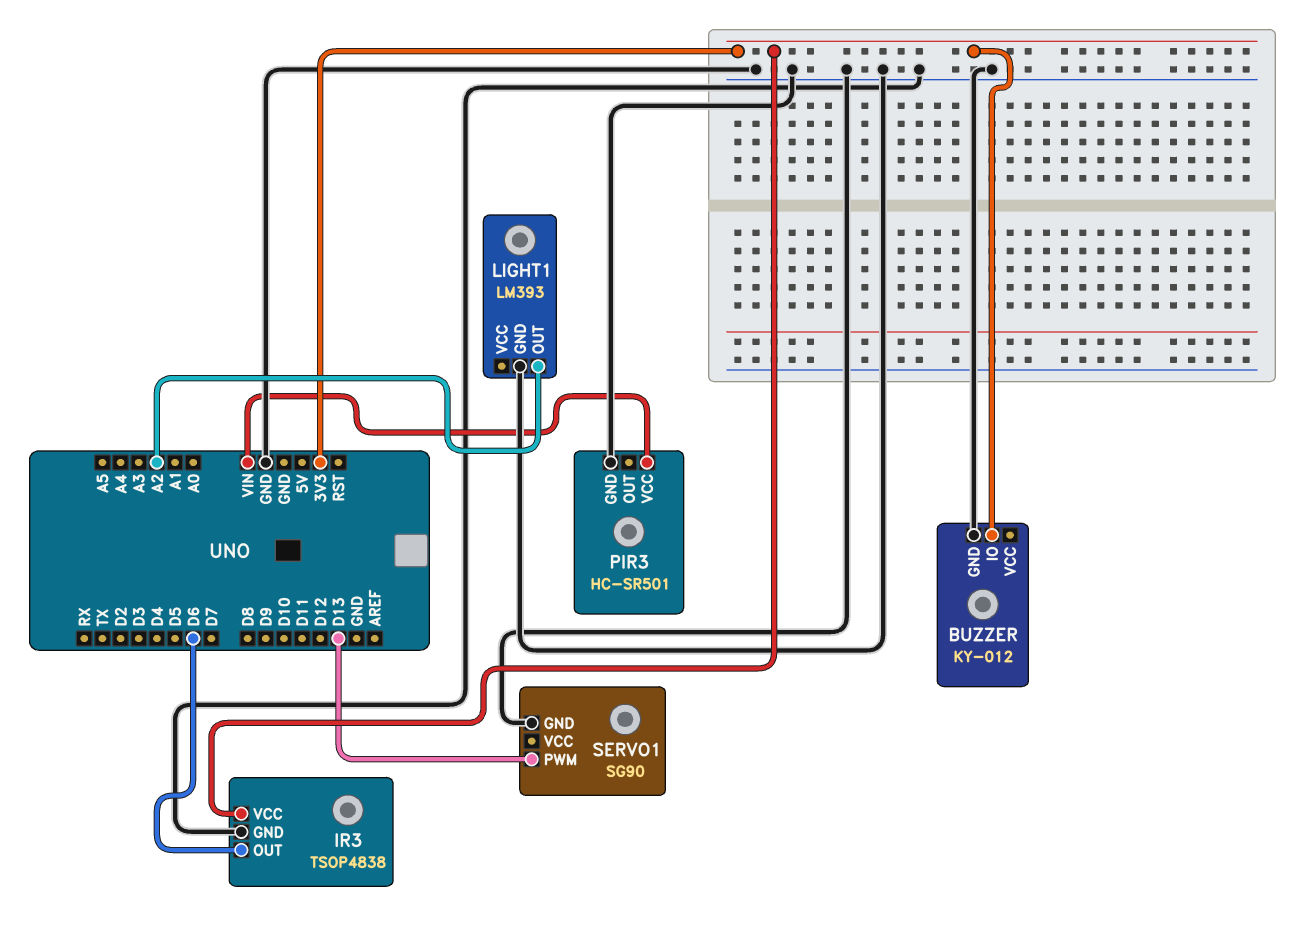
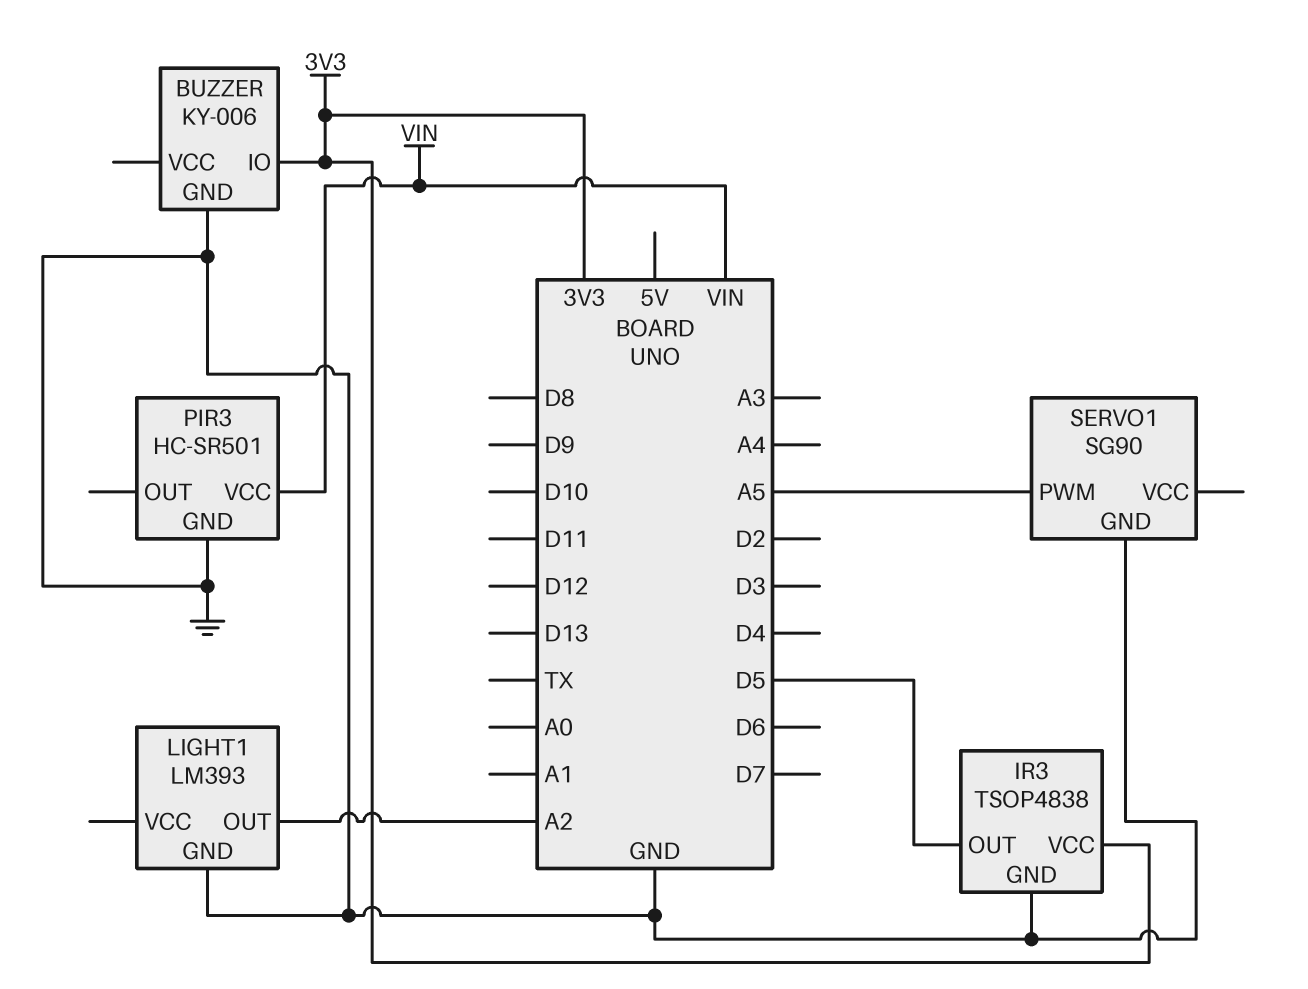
BUZZER: KY-012 -> KY-006
IR3 pin OUT: D6 -> D5
SERVO1 pin PWM: D13 -> A5

